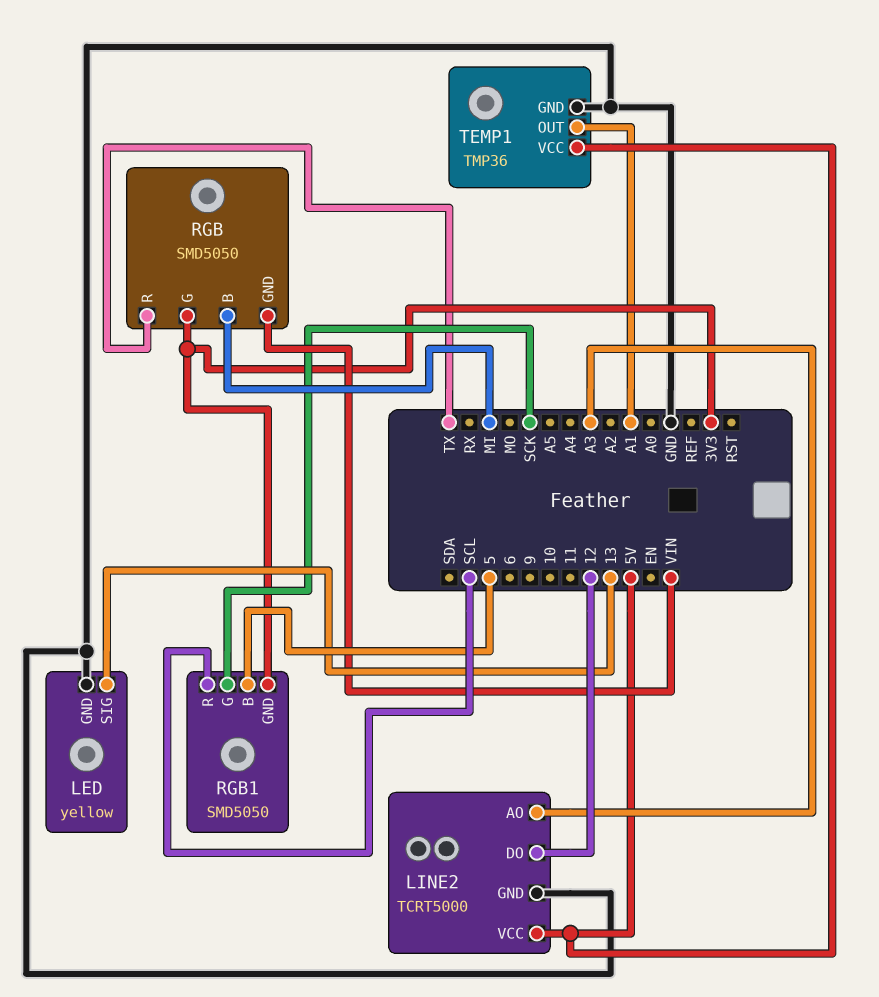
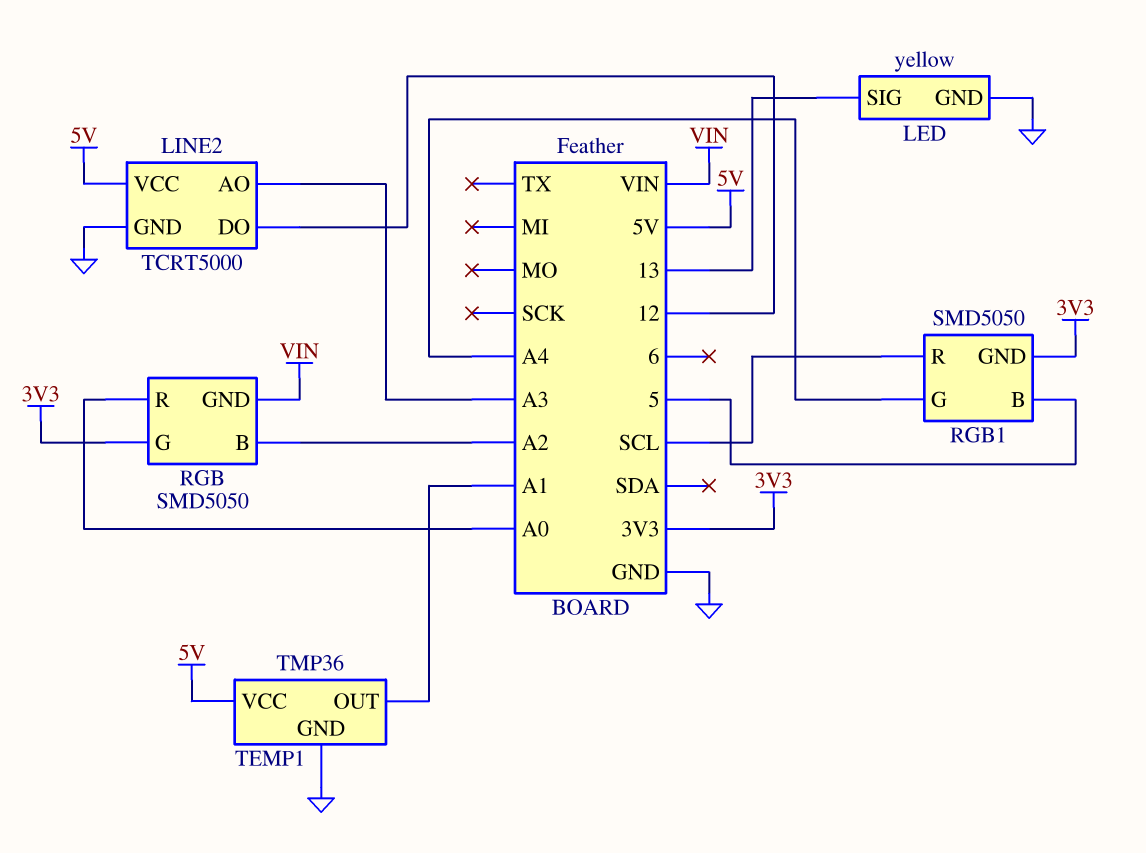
RGB pin B: MI -> A2
RGB pin R: TX -> A0
RGB1 pin G: SCK -> A4

